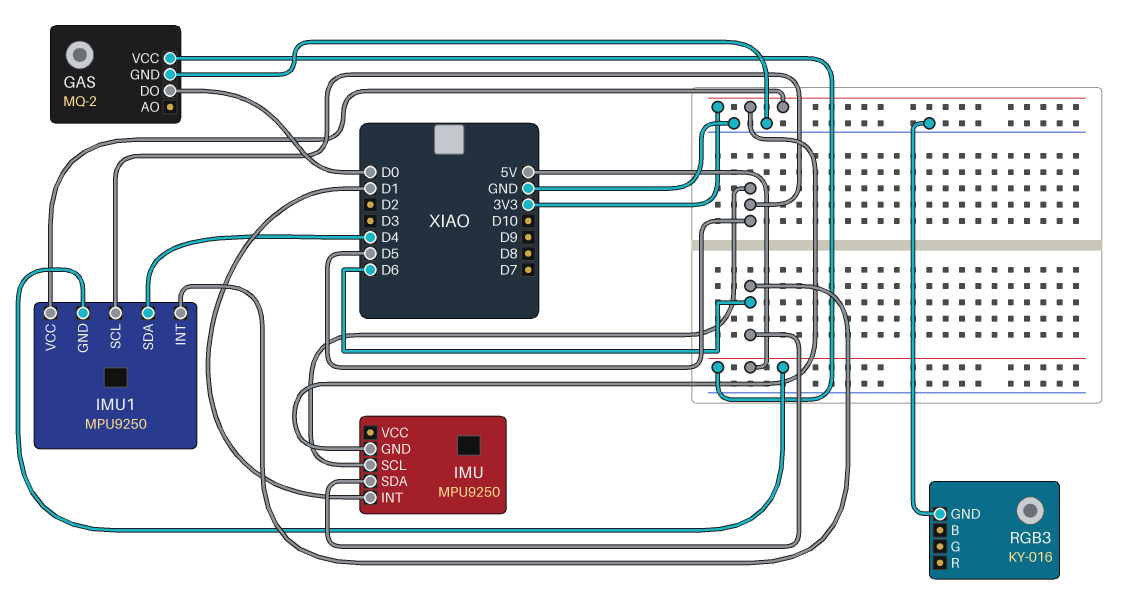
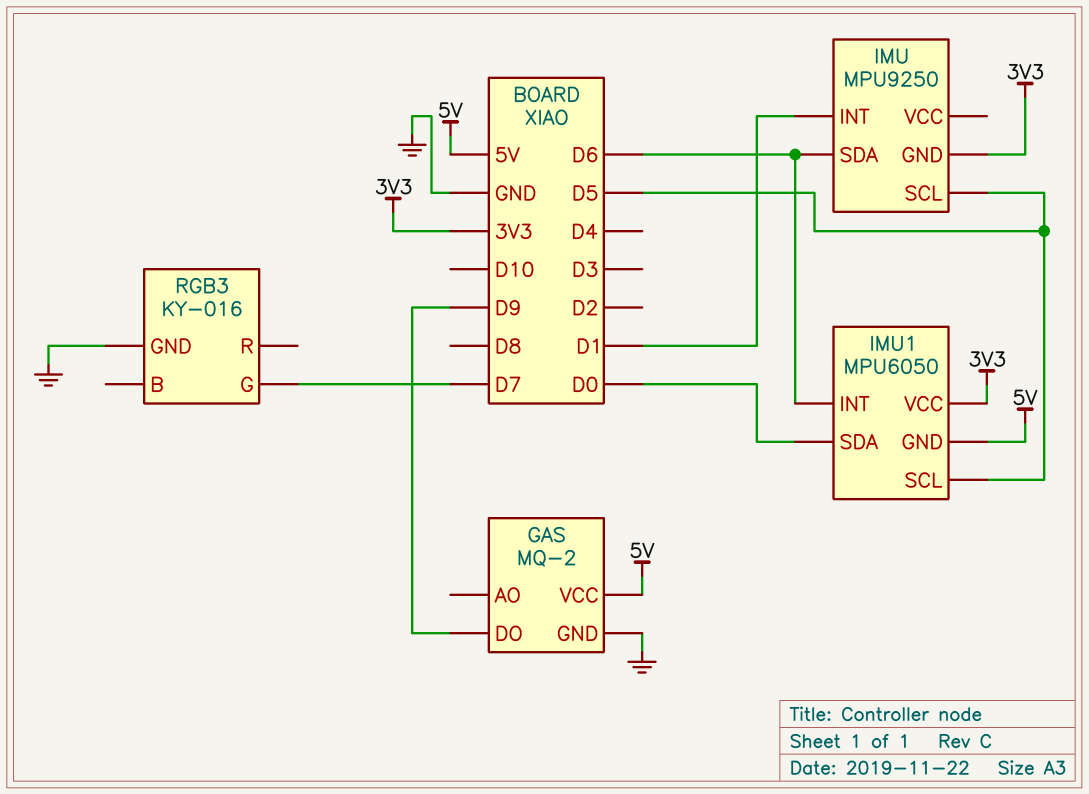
GAS pin DO: D0 -> D9
IMU1: MPU9250 -> MPU6050
IMU1 pin SDA: D4 -> D0
RGB3 pin G: none -> D7

